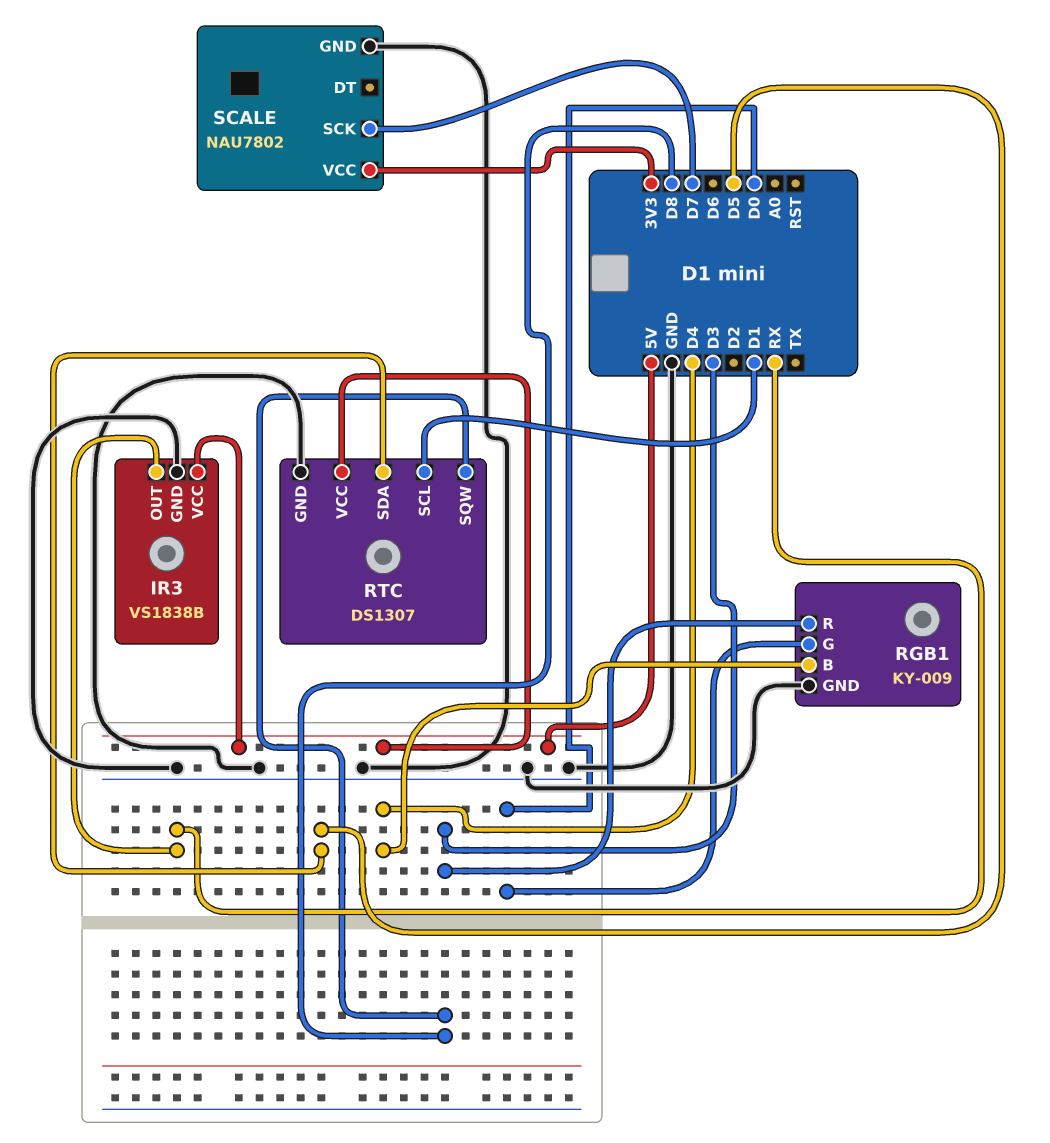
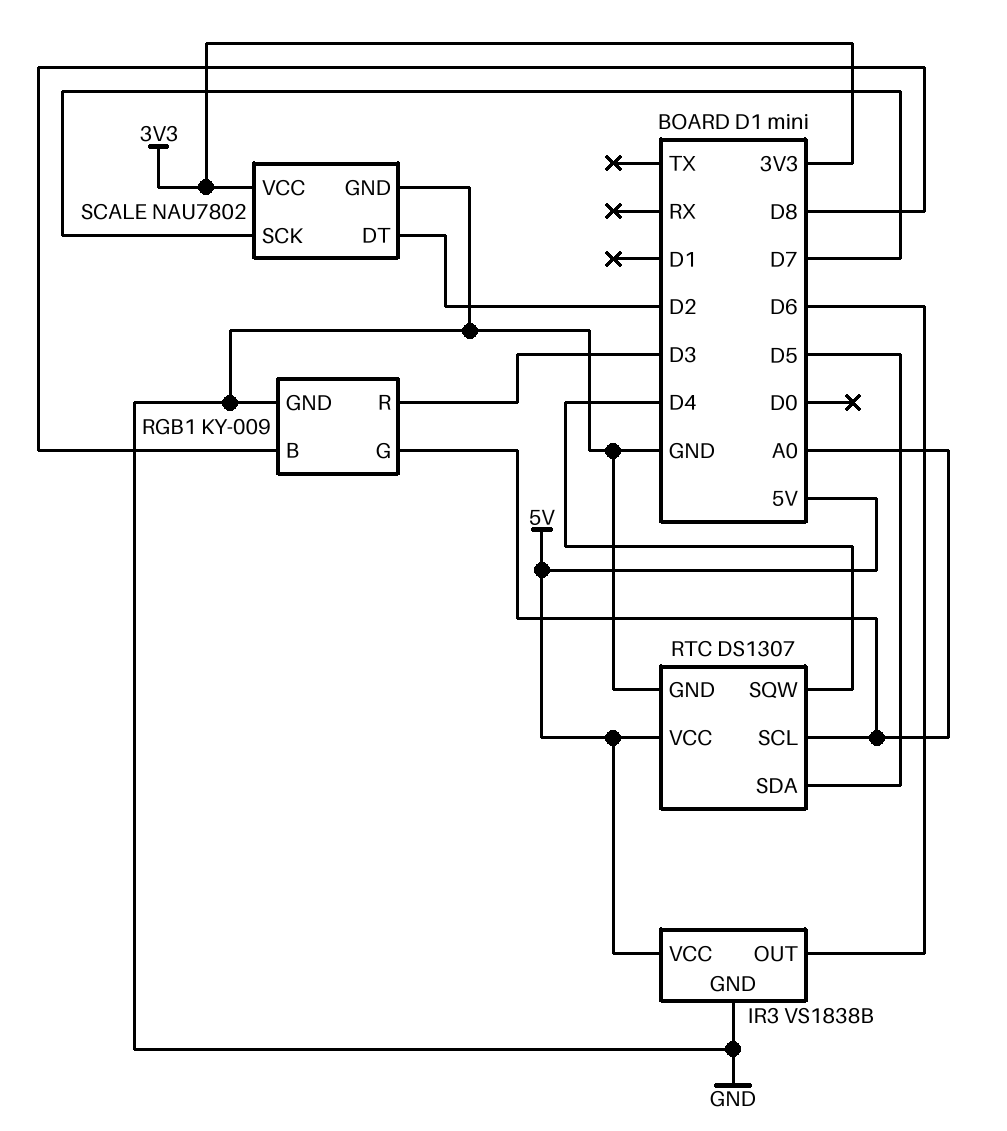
IR3 pin OUT: RX -> D6
RGB1 pin B: D4 -> D8
RGB1 pin G: D0 -> A0
RTC pin SCL: D1 -> A0
RTC pin SQW: D8 -> D4
SCALE pin DT: none -> D2

